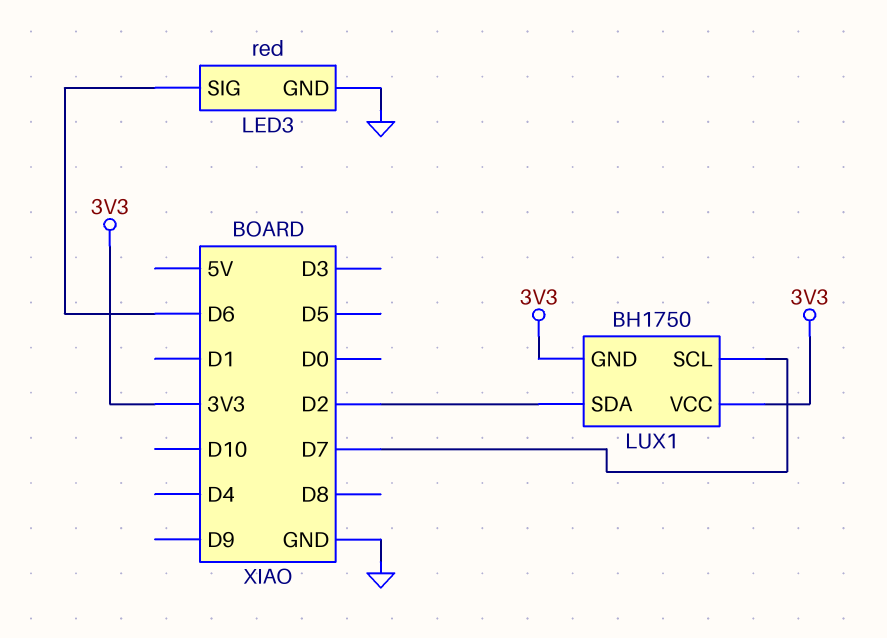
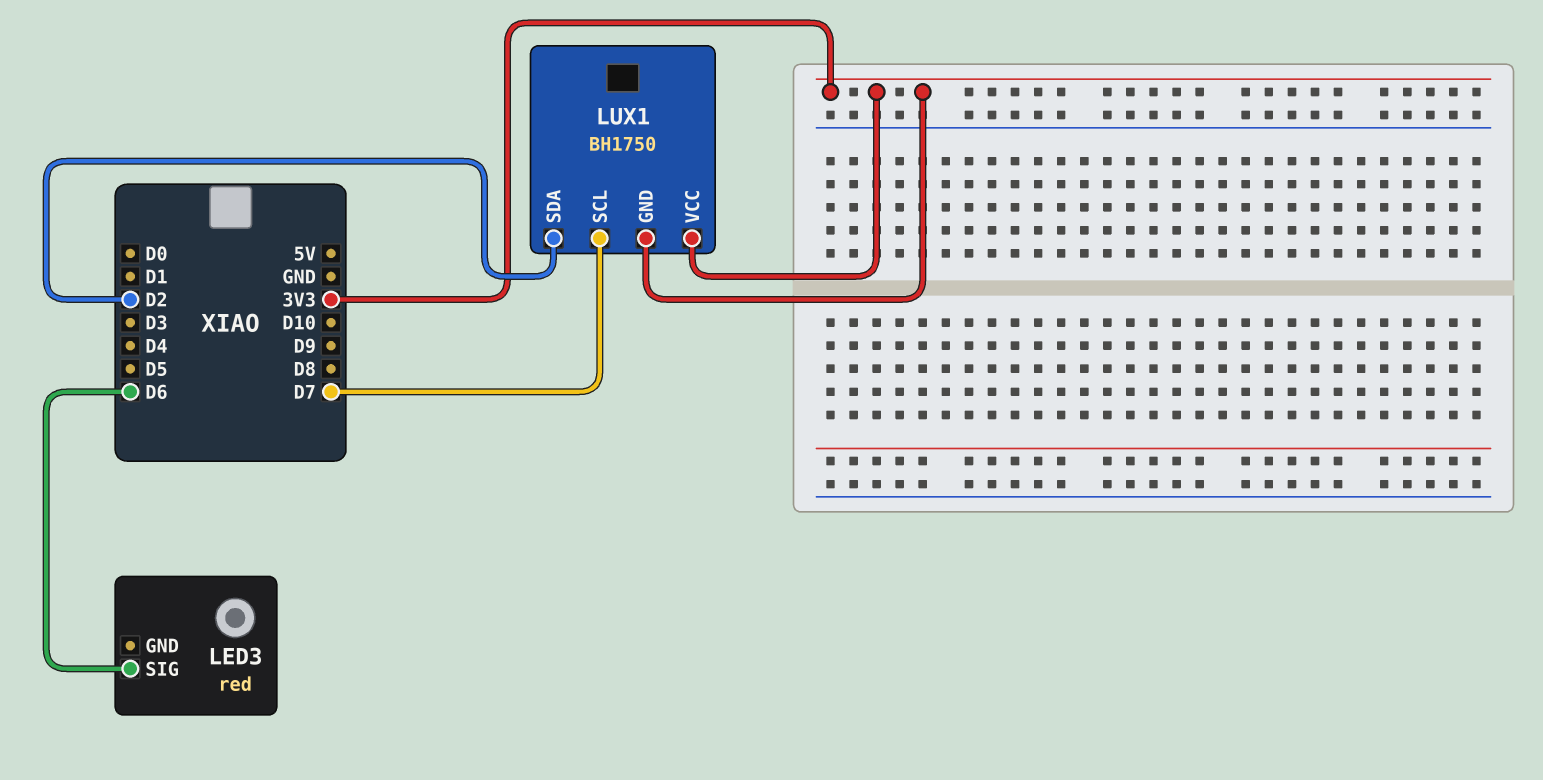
LED3 pin GND: GND -> none

